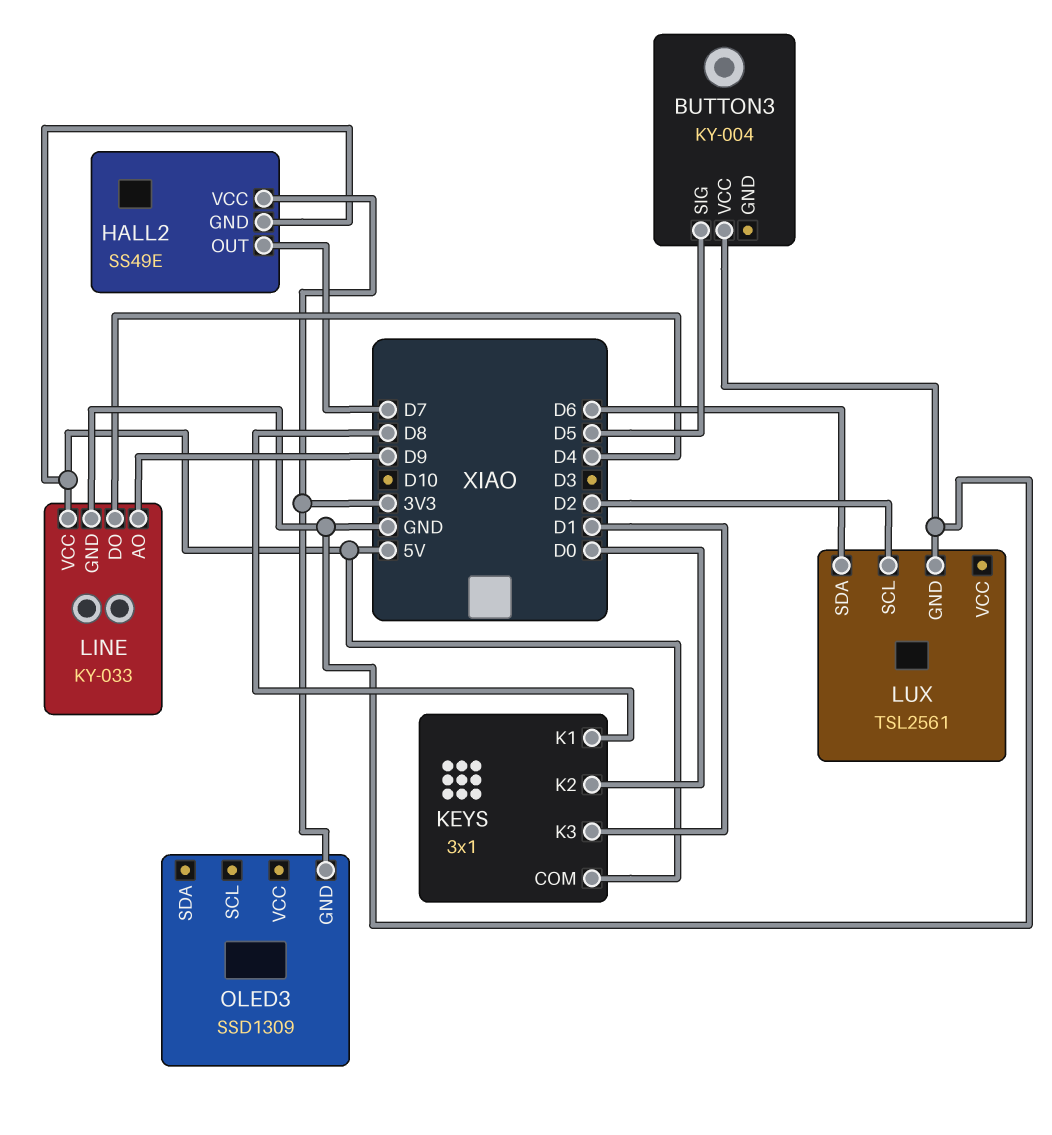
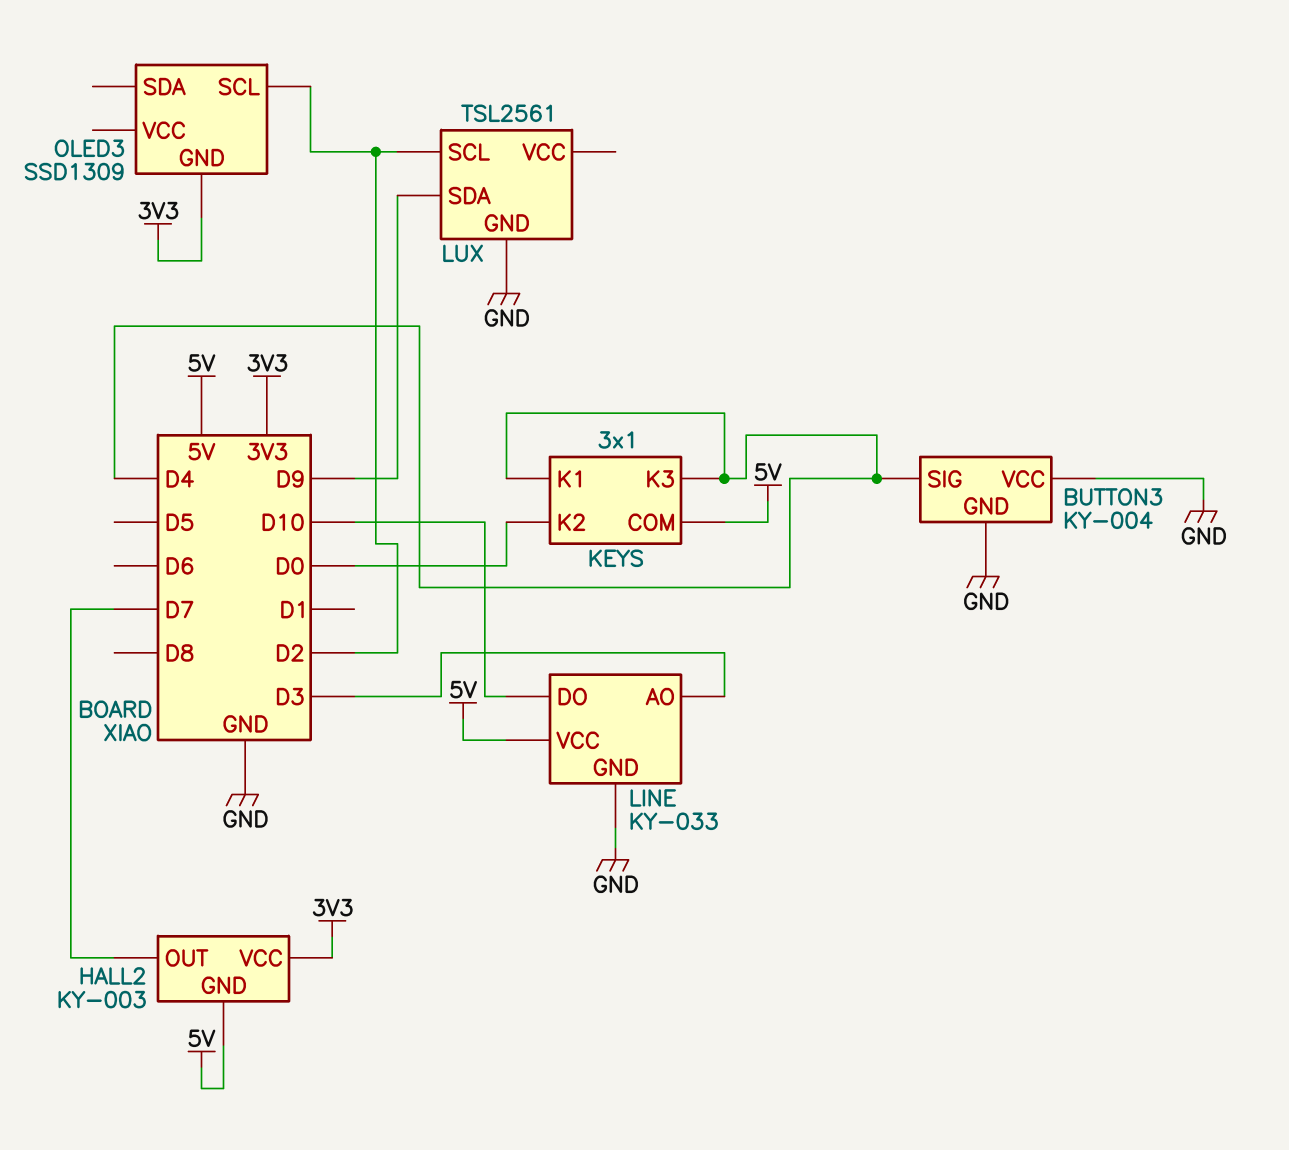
BUTTON3 pin GND: none -> GND
BUTTON3 pin SIG: D5 -> D4
HALL2: SS49E -> KY-003
KEYS pin K1: D8 -> D4
KEYS pin K3: D1 -> D4
LINE pin AO: D9 -> D3
LINE pin DO: D4 -> D10
LUX pin SDA: D6 -> D9
OLED3 pin SCL: none -> D2

